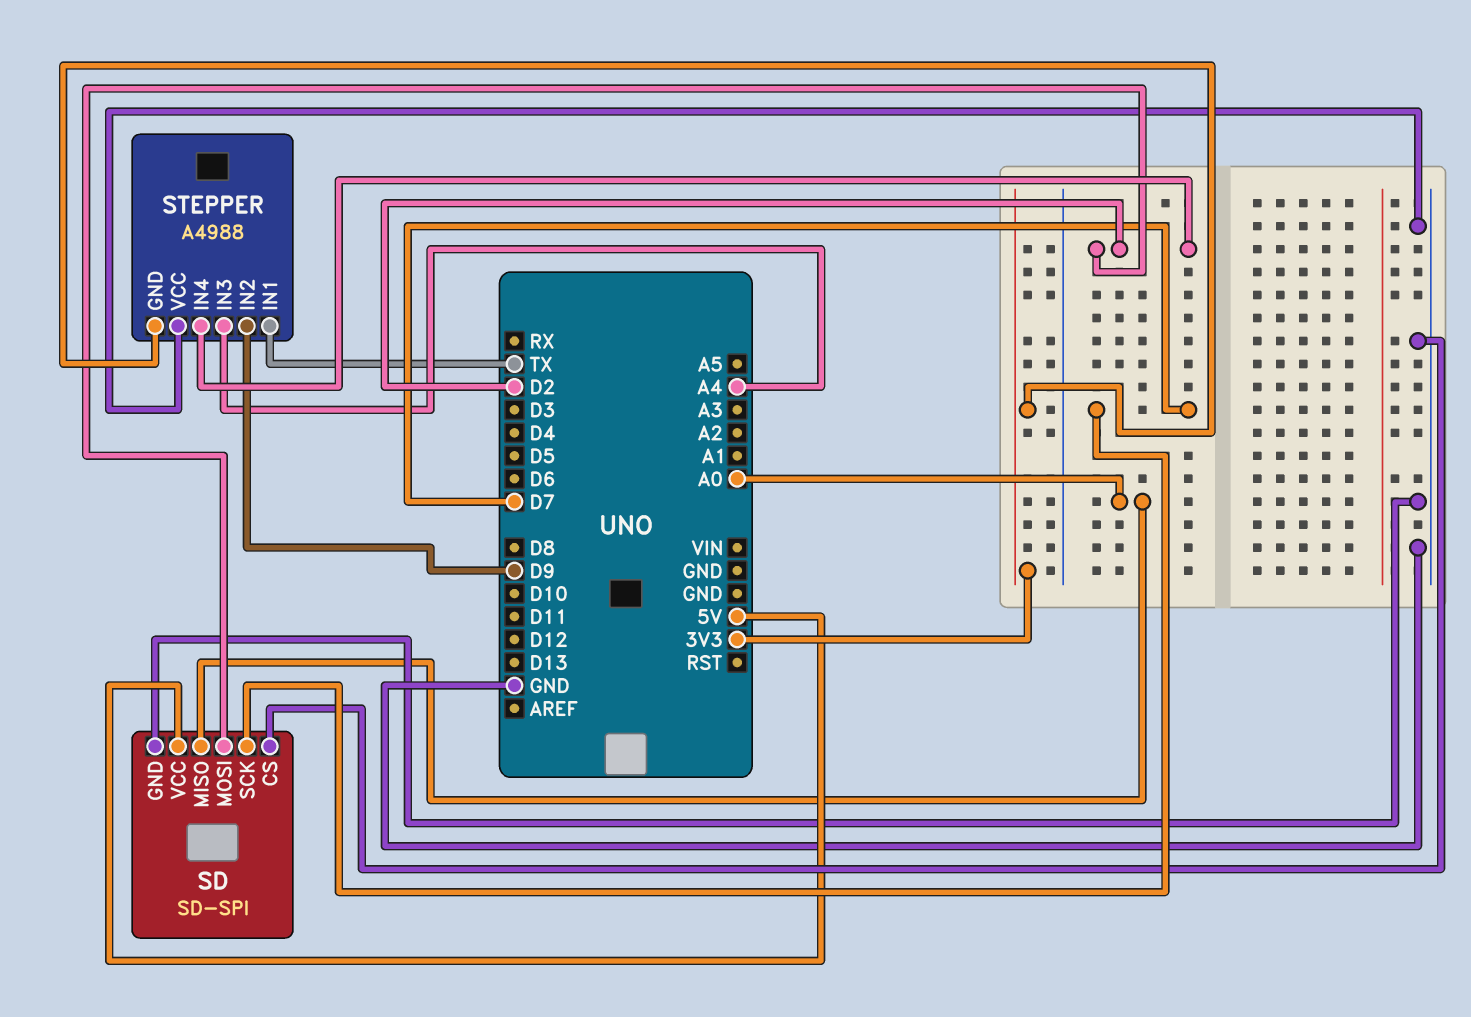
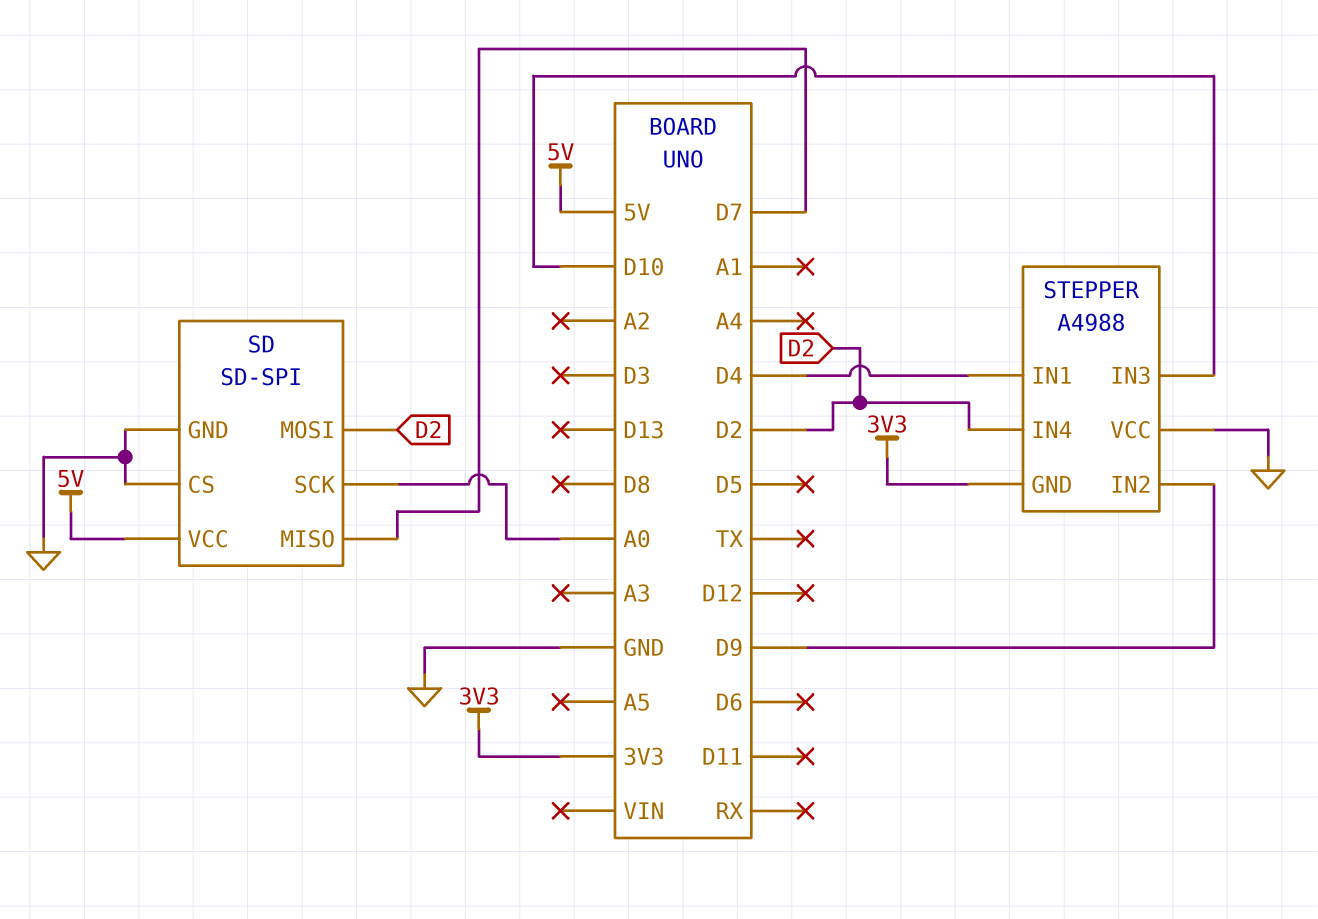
SD pin MISO: A0 -> D7
SD pin SCK: D7 -> A0
STEPPER pin IN1: TX -> D4
STEPPER pin IN3: A4 -> D10

